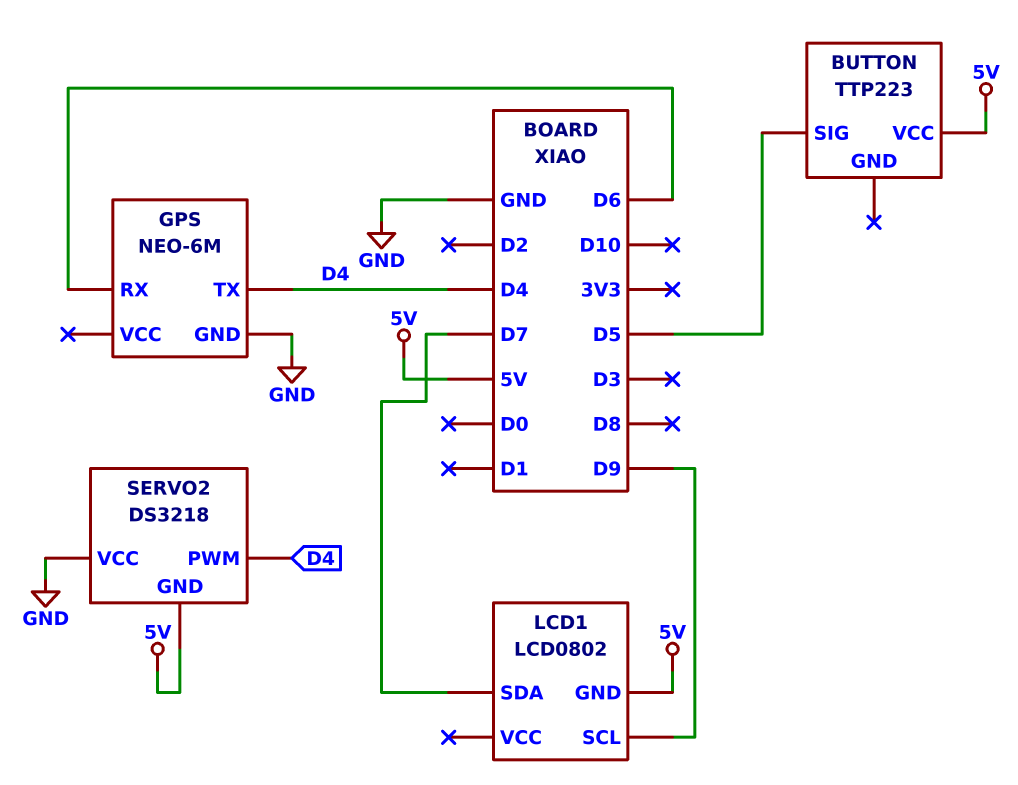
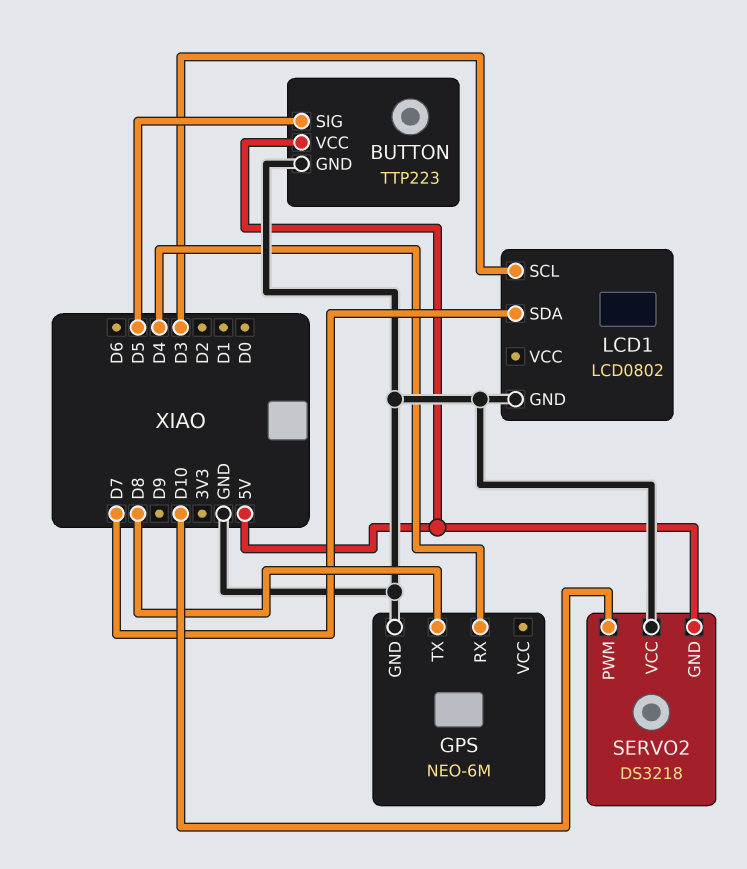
BUTTON pin GND: none -> GND
GPS pin RX: D6 -> D4
GPS pin TX: D4 -> D8
LCD1 pin GND: 5V -> GND
LCD1 pin SCL: D9 -> D3
SERVO2 pin PWM: D4 -> D10

